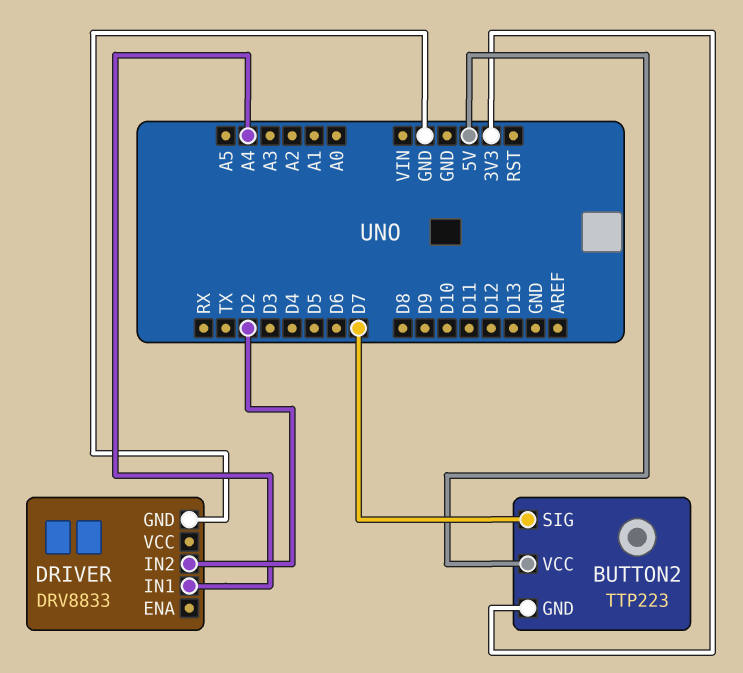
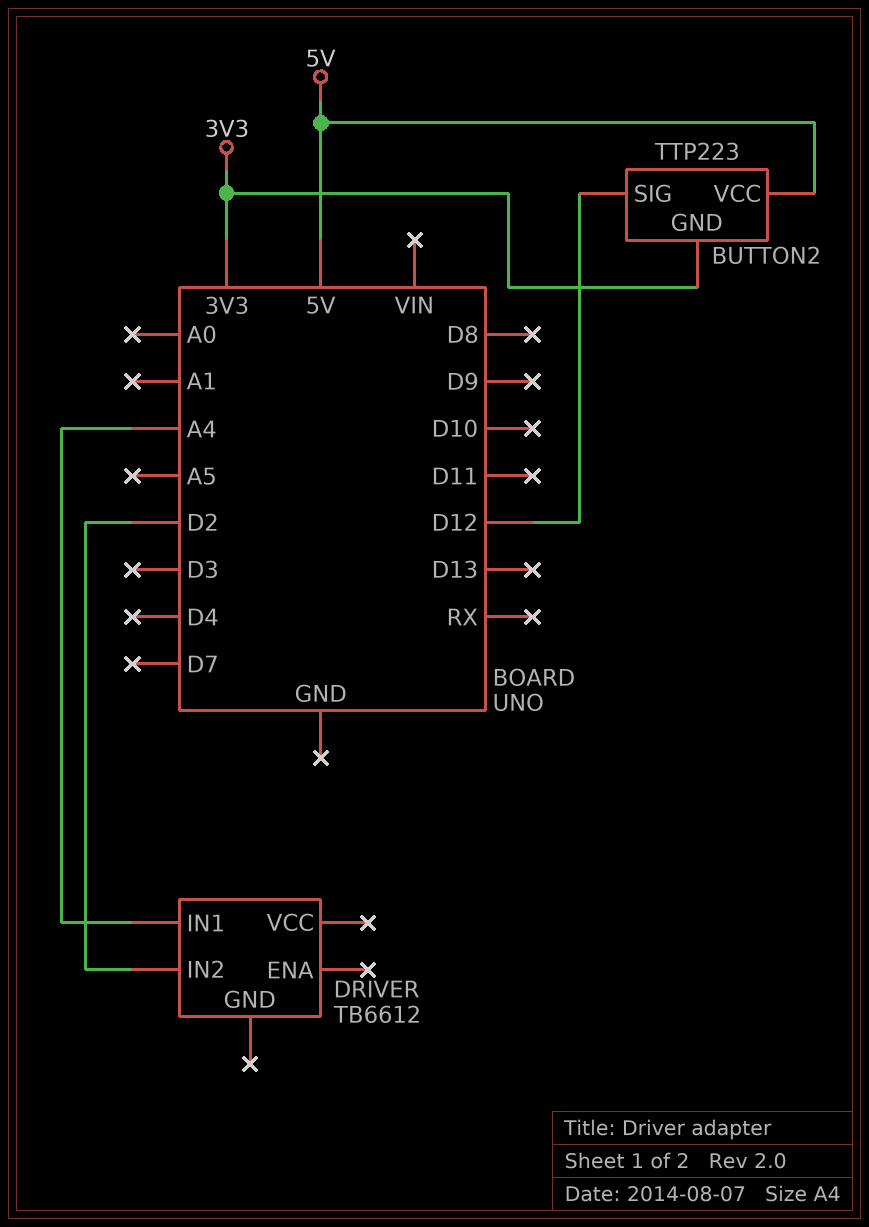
BUTTON2 pin SIG: D7 -> D12
DRIVER: DRV8833 -> TB6612
DRIVER pin GND: GND -> none

